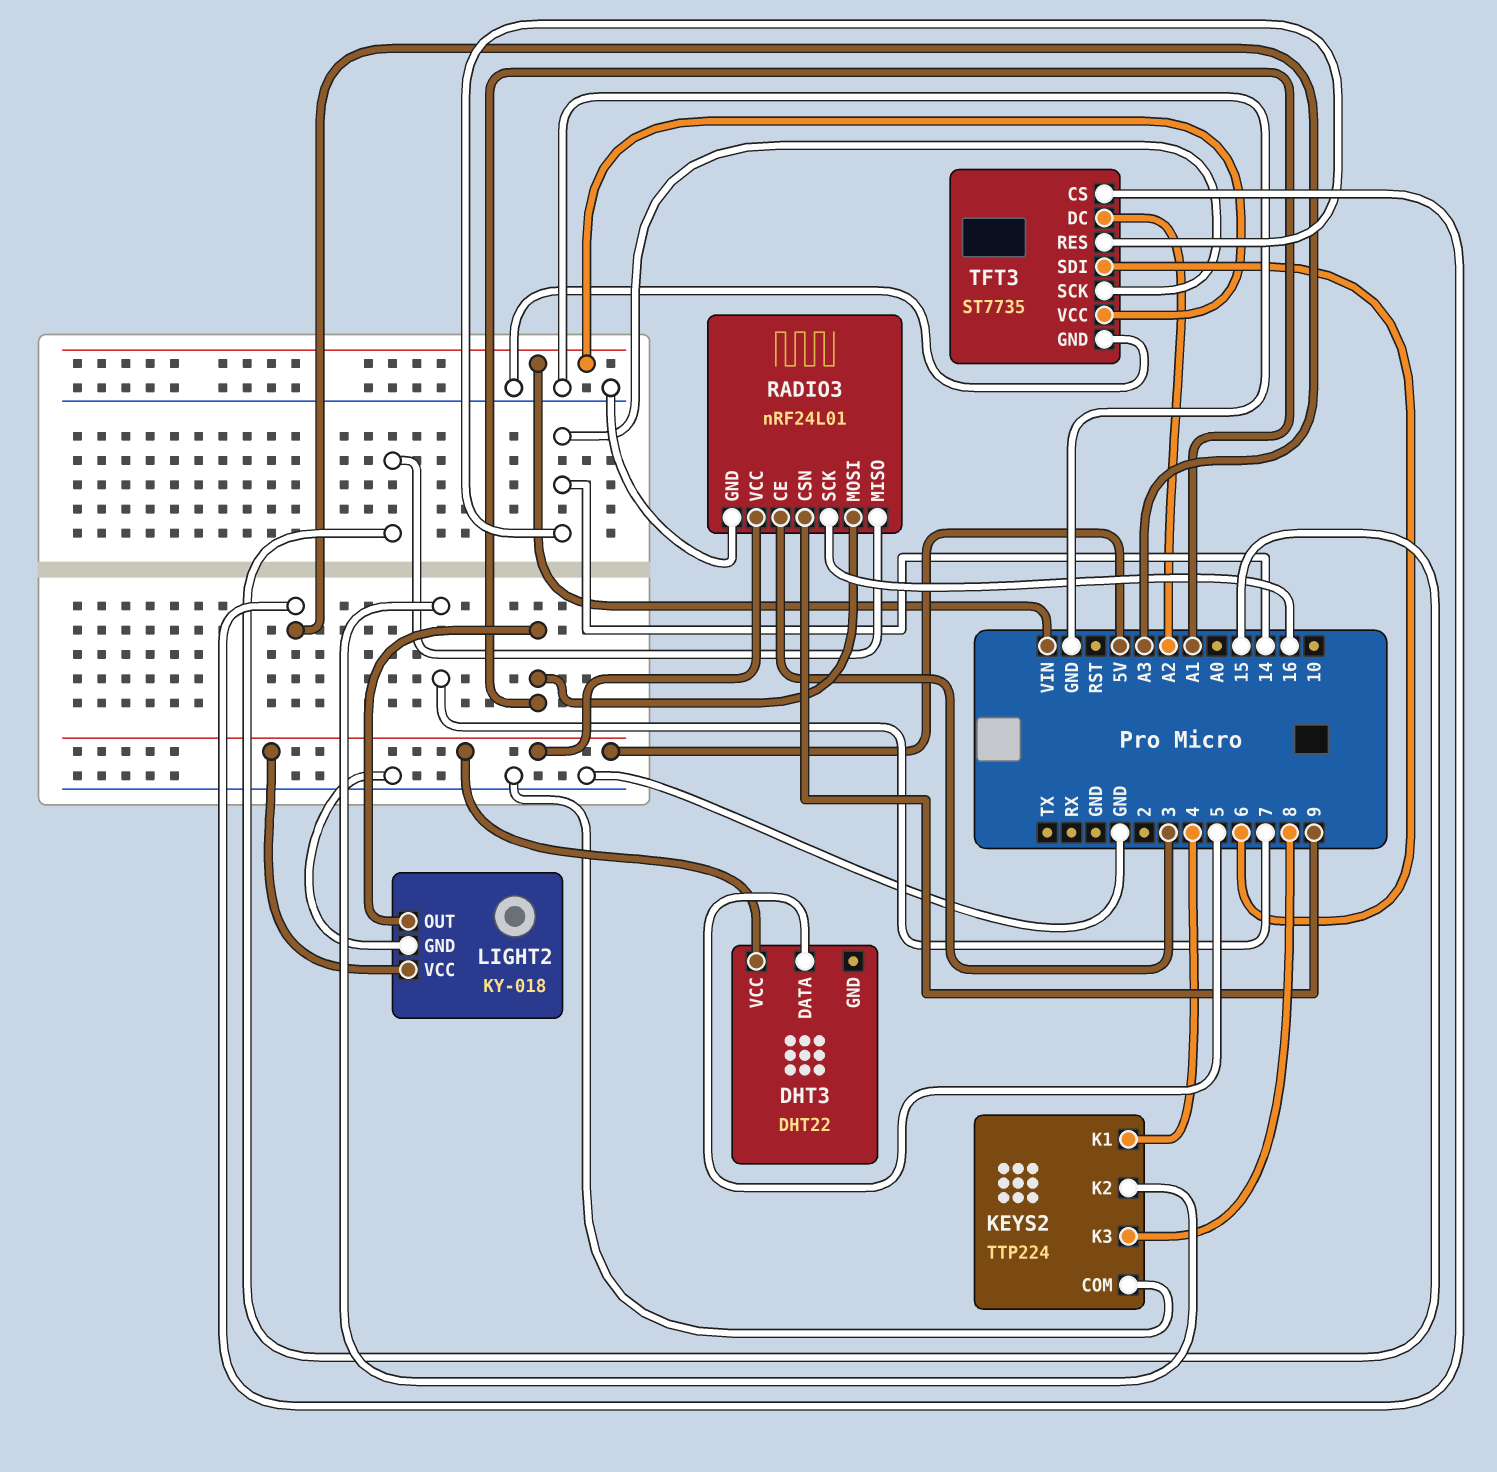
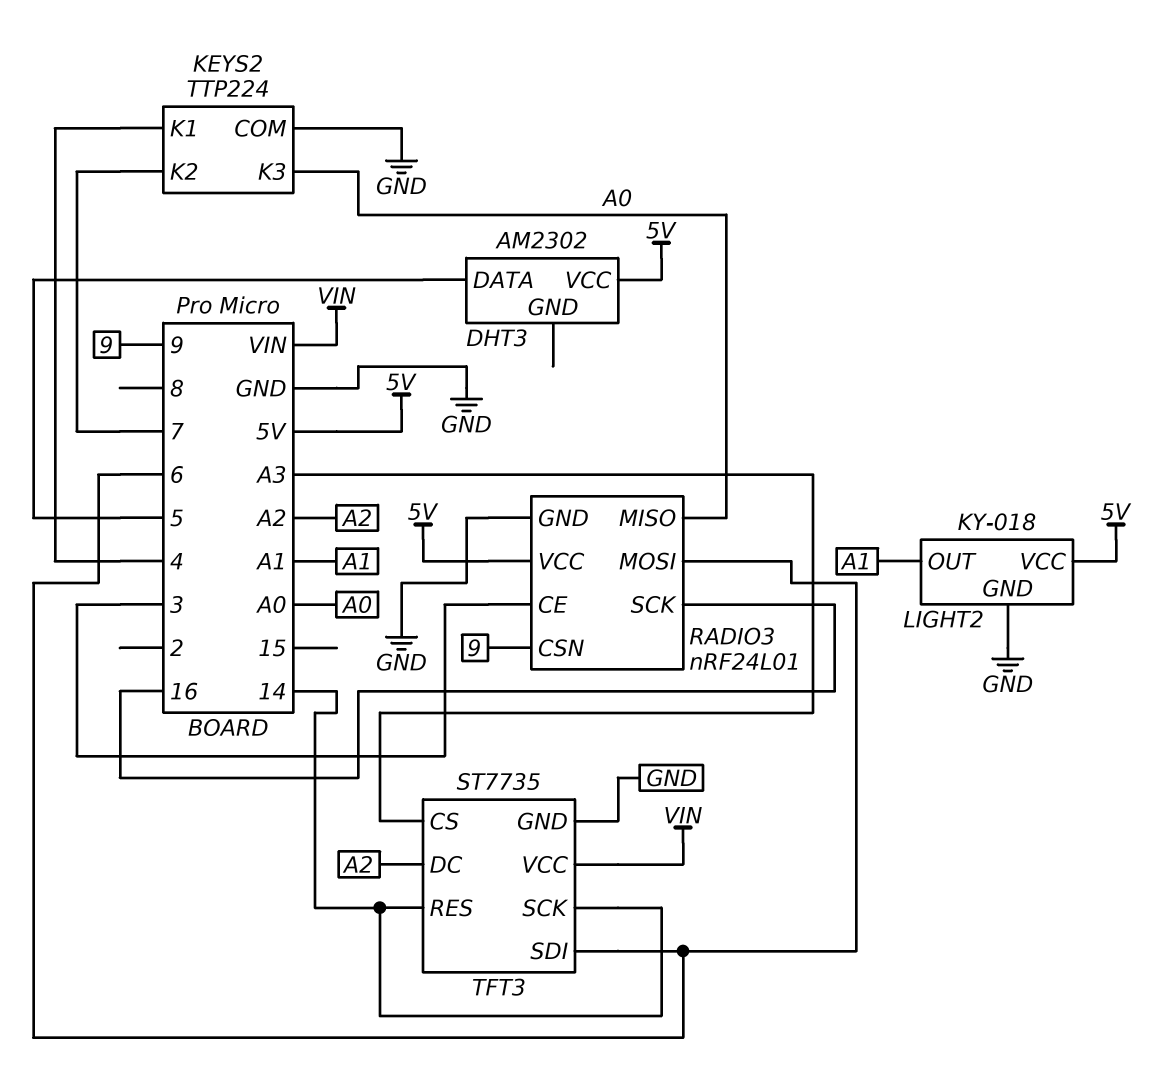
DHT3: DHT22 -> AM2302
KEYS2 pin K3: 8 -> A0
RADIO3 pin MISO: 15 -> A0
RADIO3 pin MOSI: A1 -> 6

